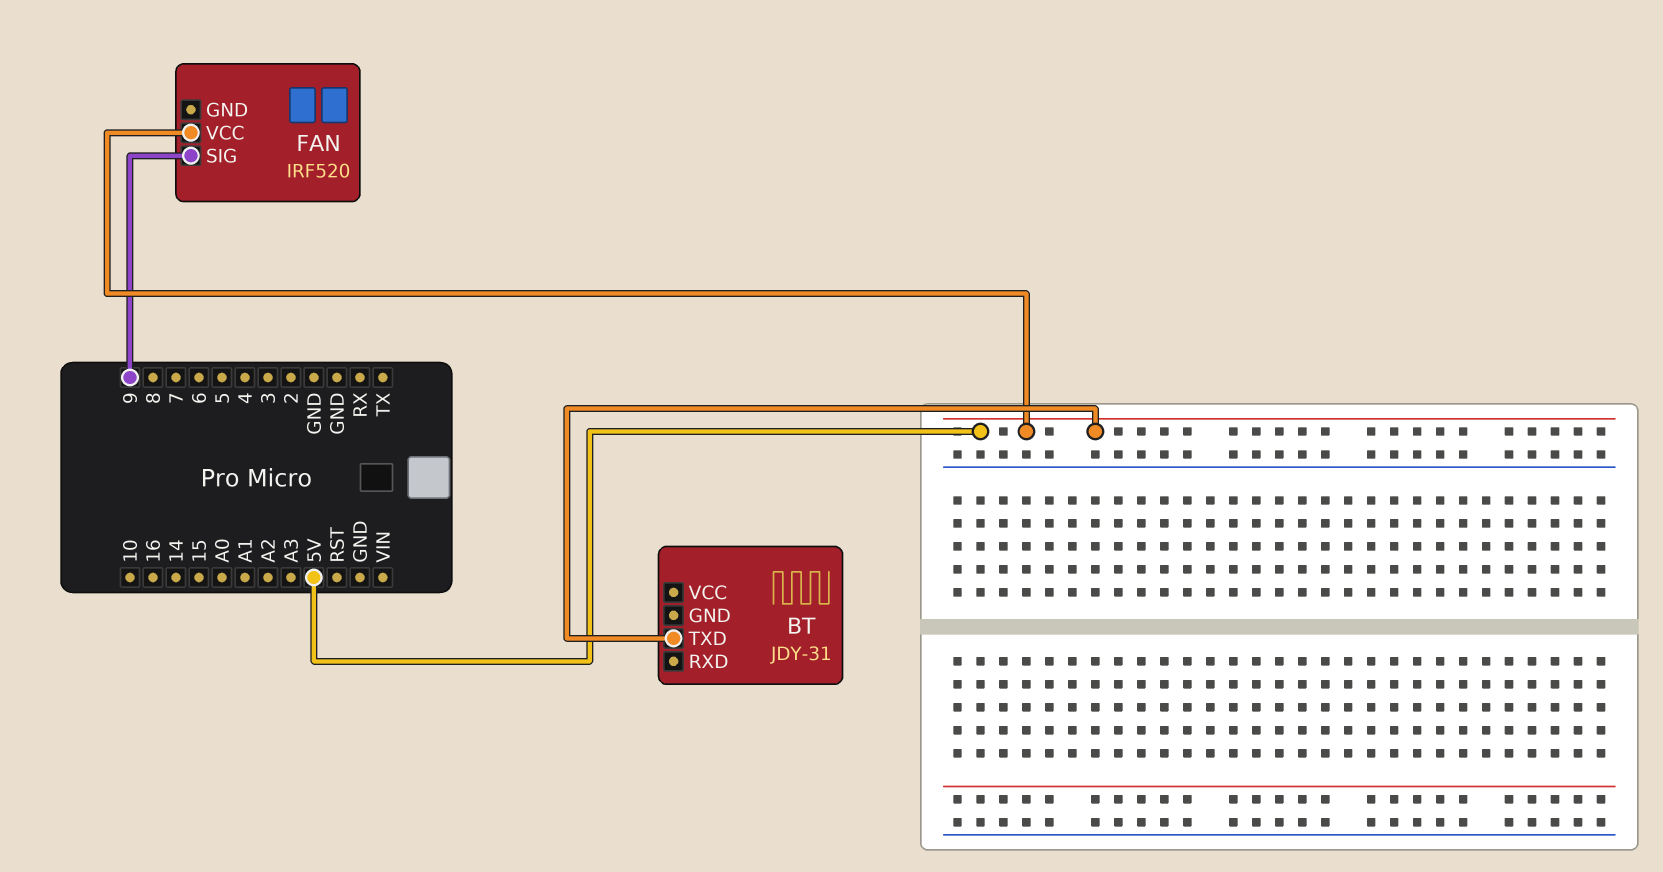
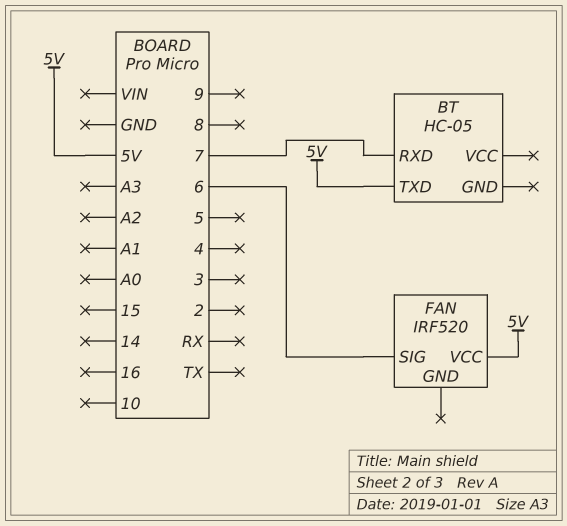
BT: JDY-31 -> HC-05
BT pin RXD: none -> 7
FAN pin SIG: 9 -> 6

